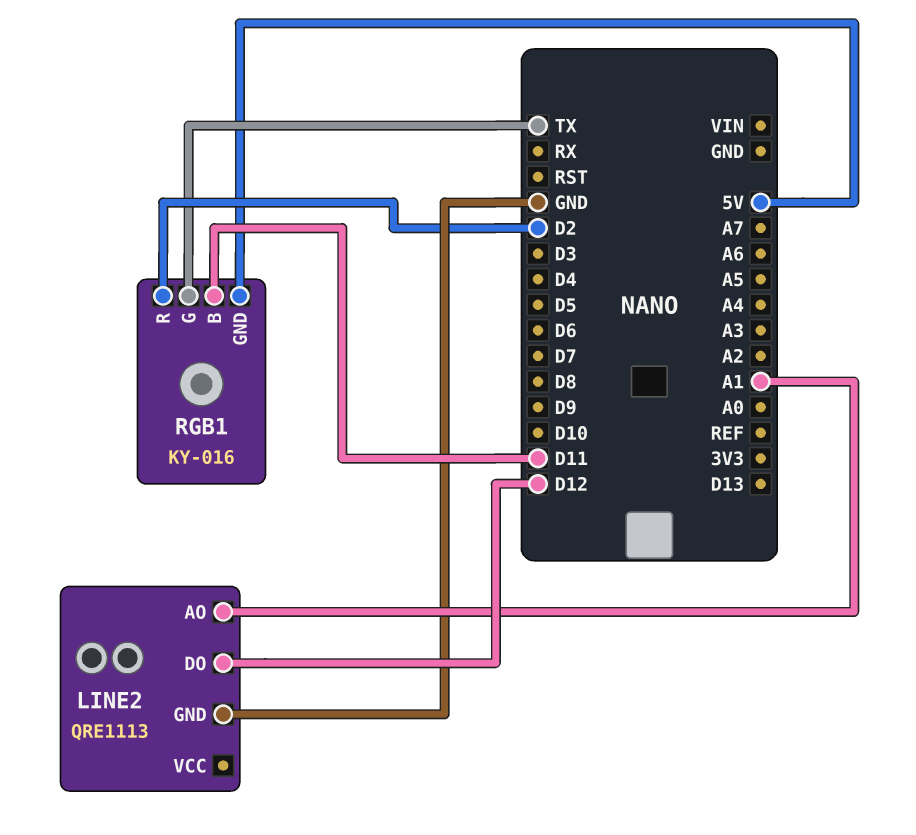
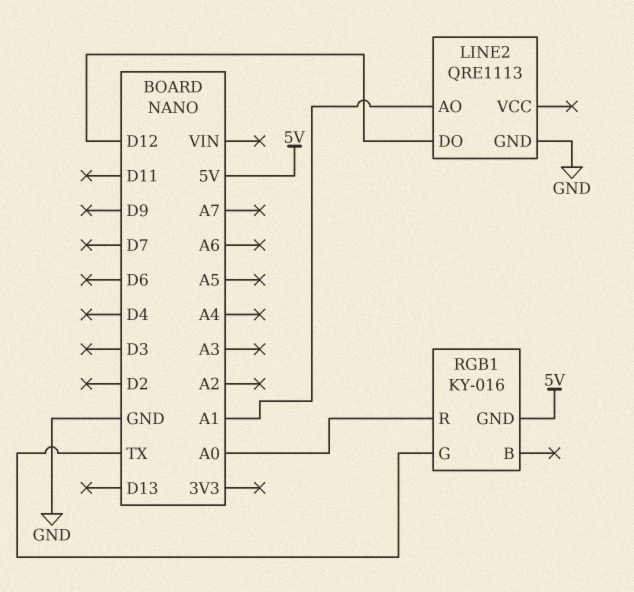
RGB1 pin B: D11 -> none
RGB1 pin R: D2 -> A0

